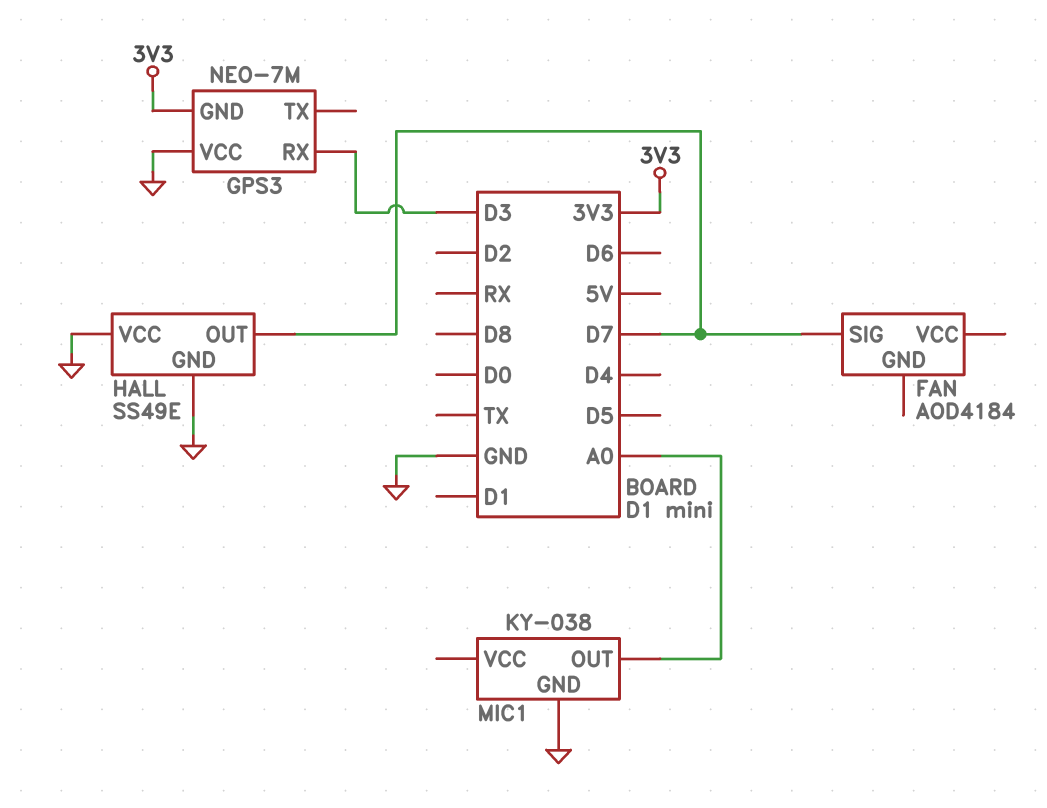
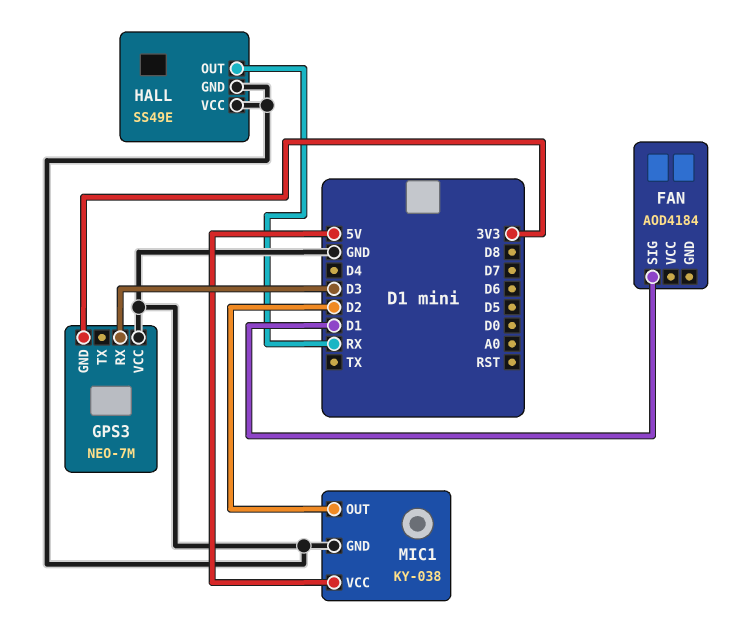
FAN pin SIG: D7 -> D1
HALL pin OUT: D7 -> RX
MIC1 pin OUT: A0 -> D2
MIC1 pin VCC: none -> 5V

